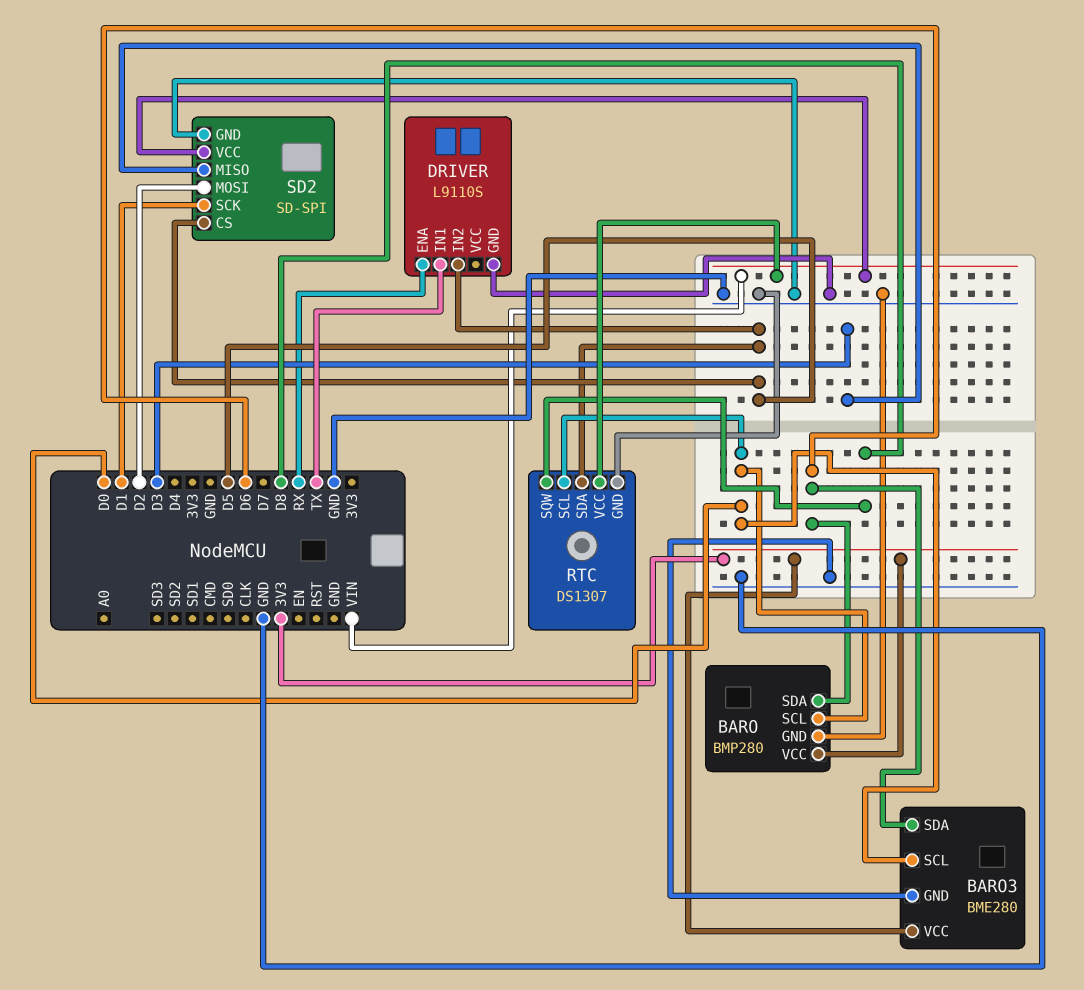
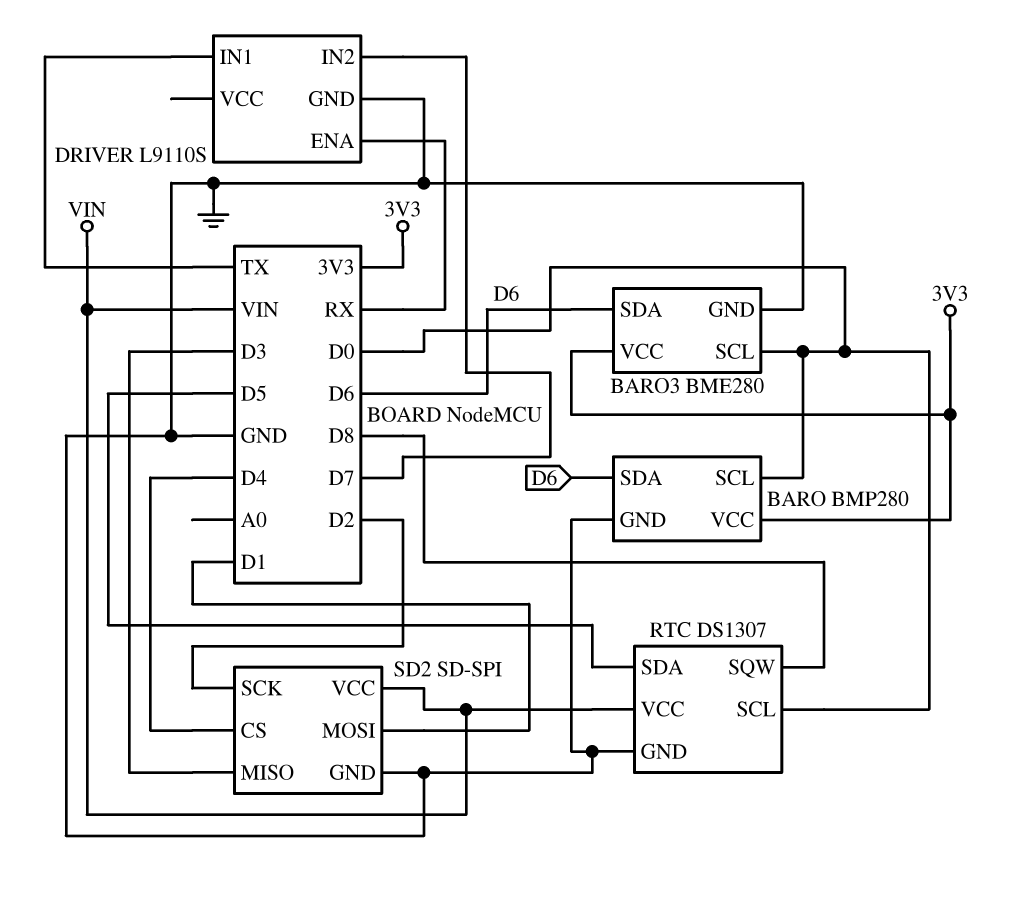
DRIVER pin IN2: D5 -> D7
SD2 pin CS: D5 -> D4
SD2 pin MOSI: D2 -> D1
SD2 pin SCK: D1 -> D2

